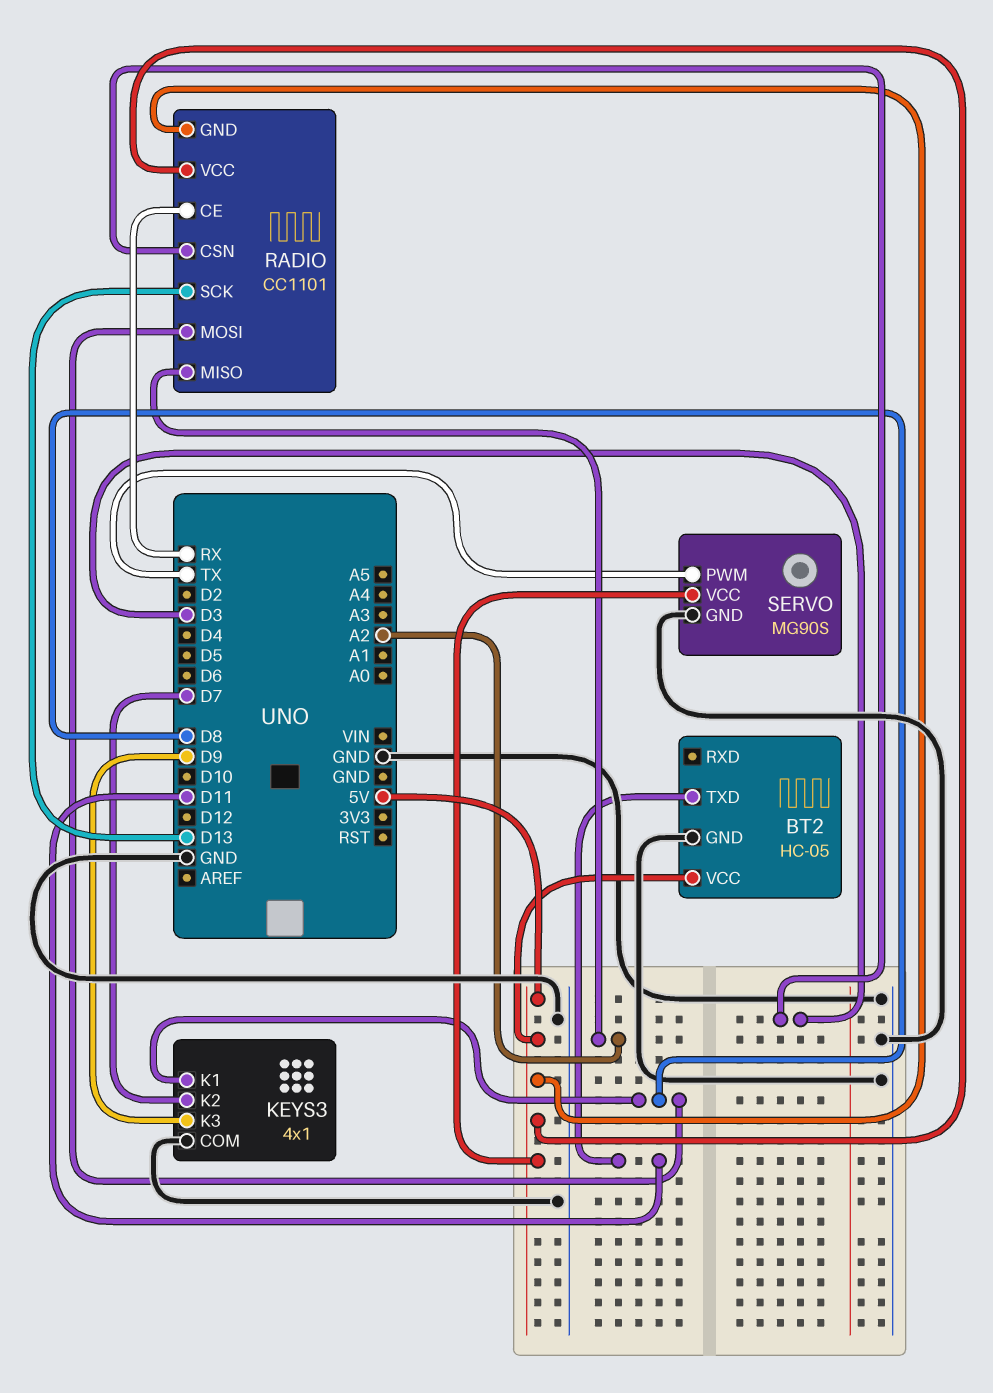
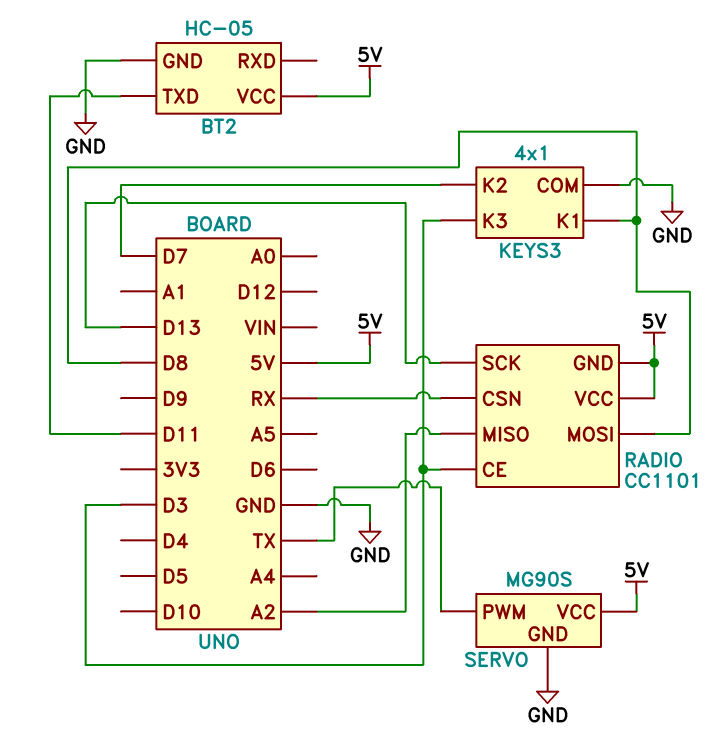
KEYS3 pin K3: D9 -> D3
RADIO pin CE: RX -> D3
RADIO pin CSN: D3 -> RX

